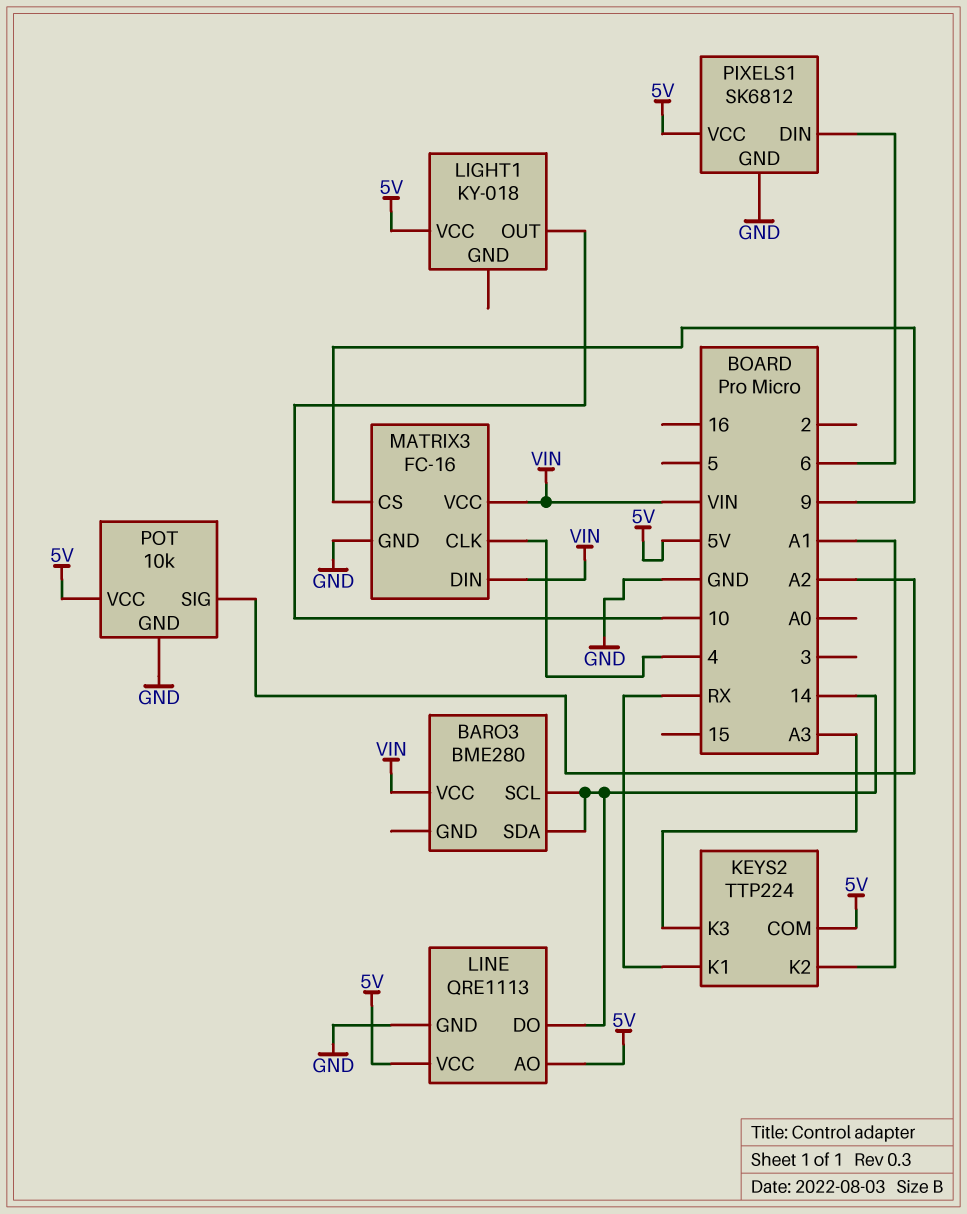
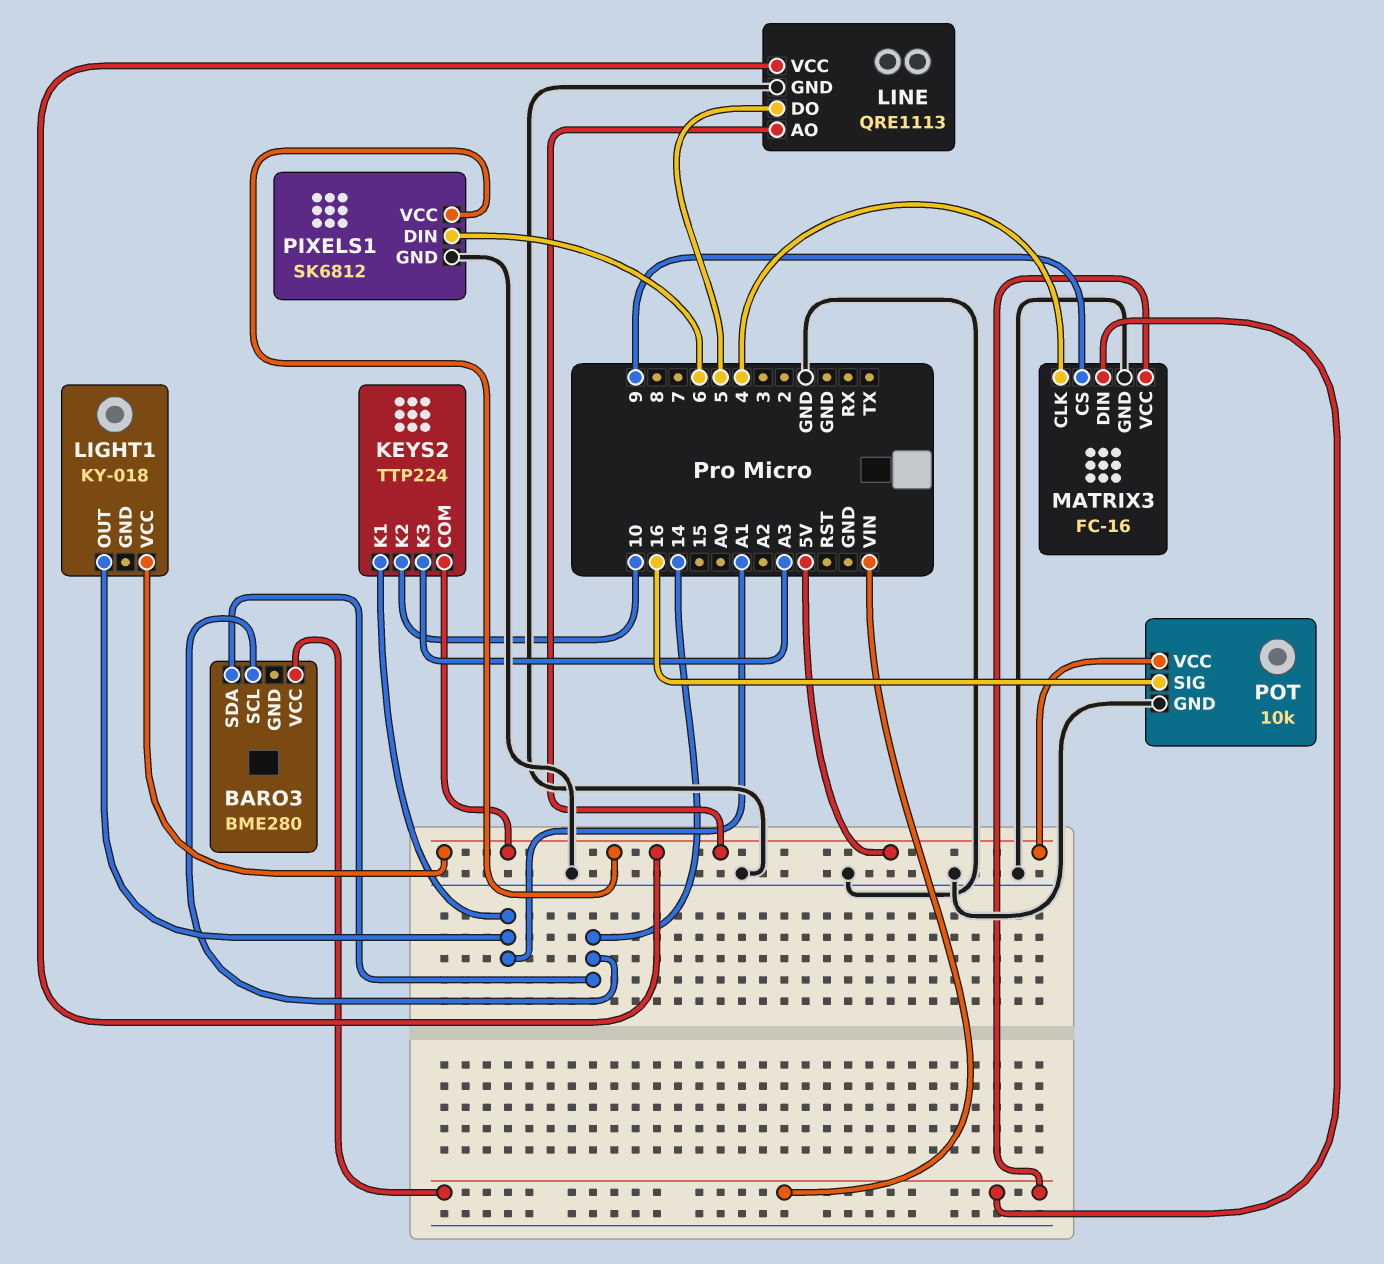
KEYS2 pin K1: RX -> A1
KEYS2 pin K2: A1 -> 10
LIGHT1 pin OUT: 10 -> A1
LINE pin DO: 14 -> 5
POT pin SIG: A2 -> 16

